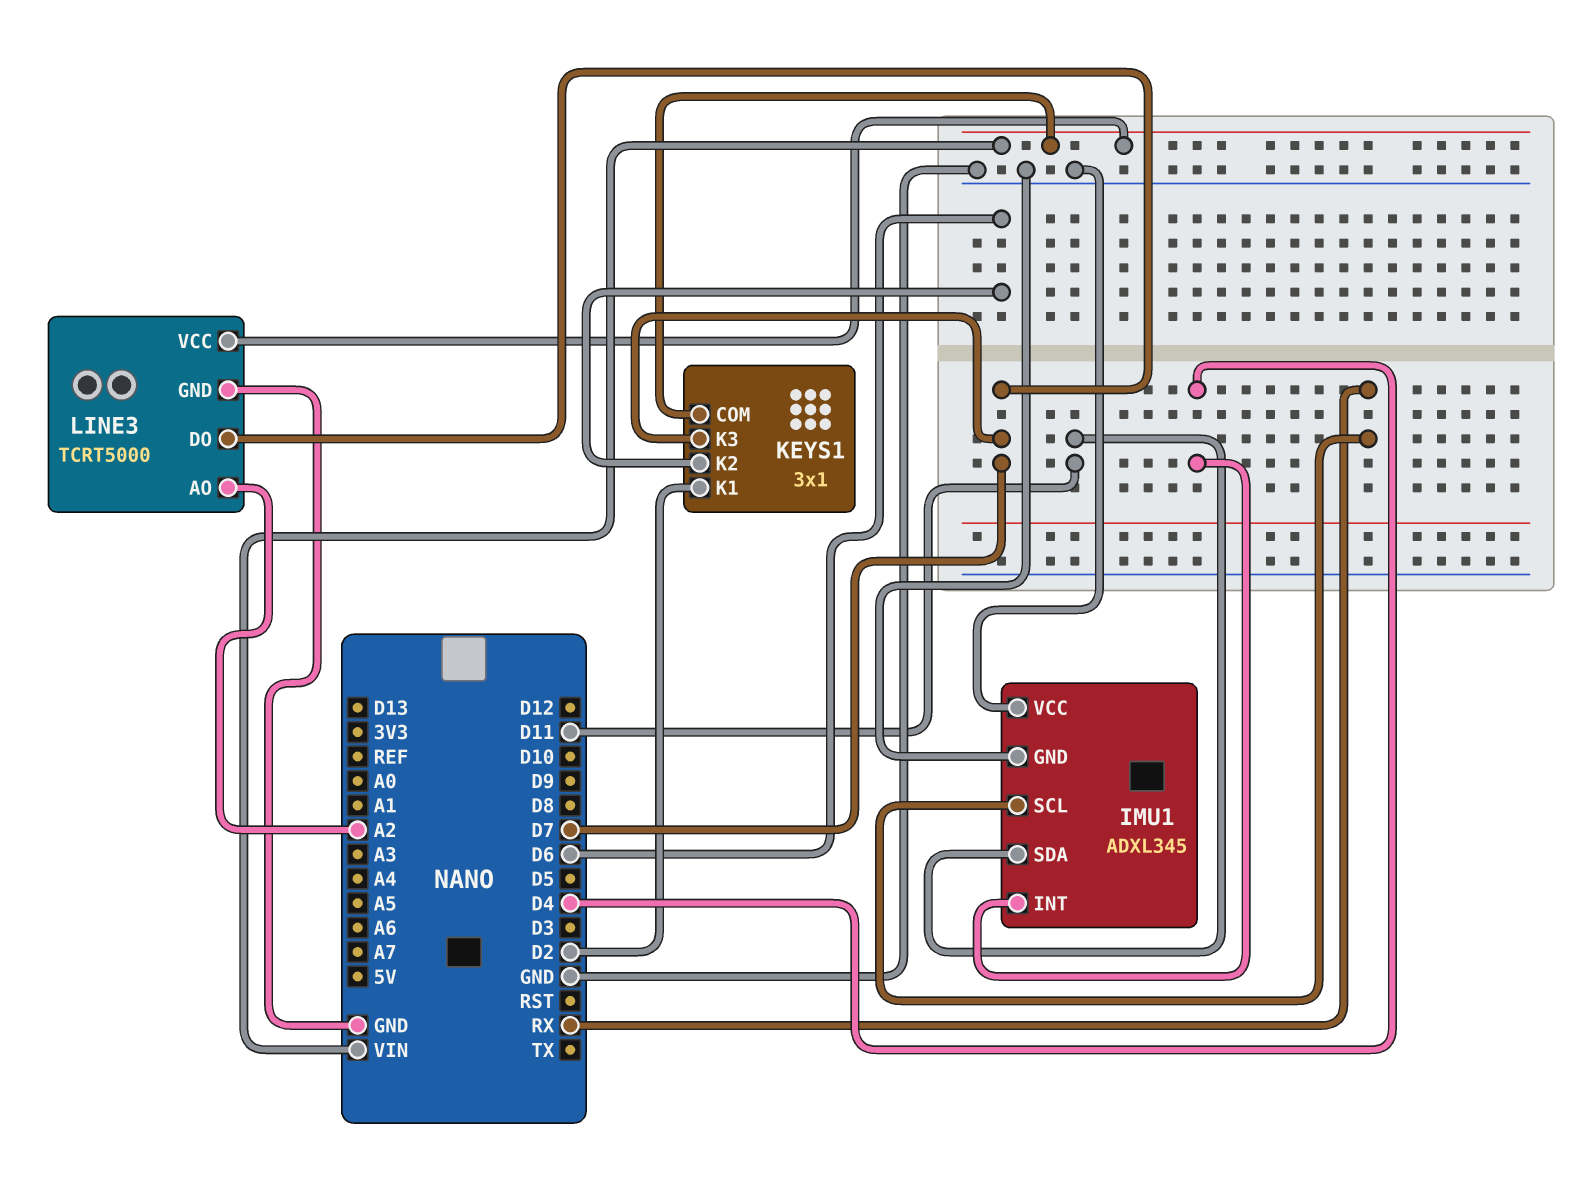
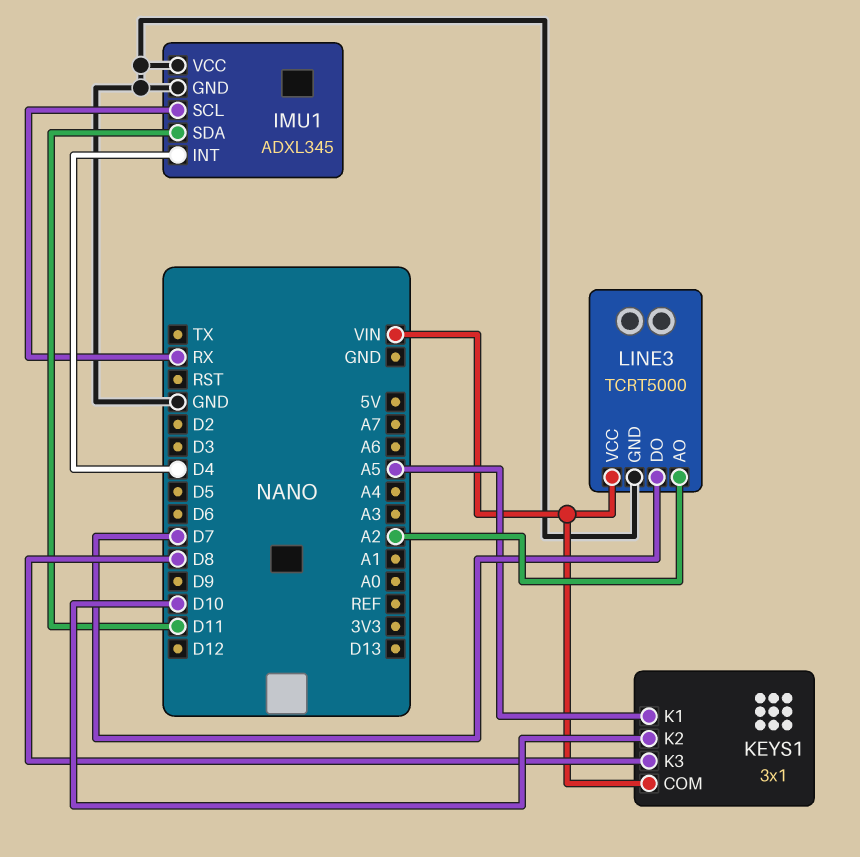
KEYS1 pin K1: D2 -> A5
KEYS1 pin K2: D6 -> D10
KEYS1 pin K3: D7 -> D8

